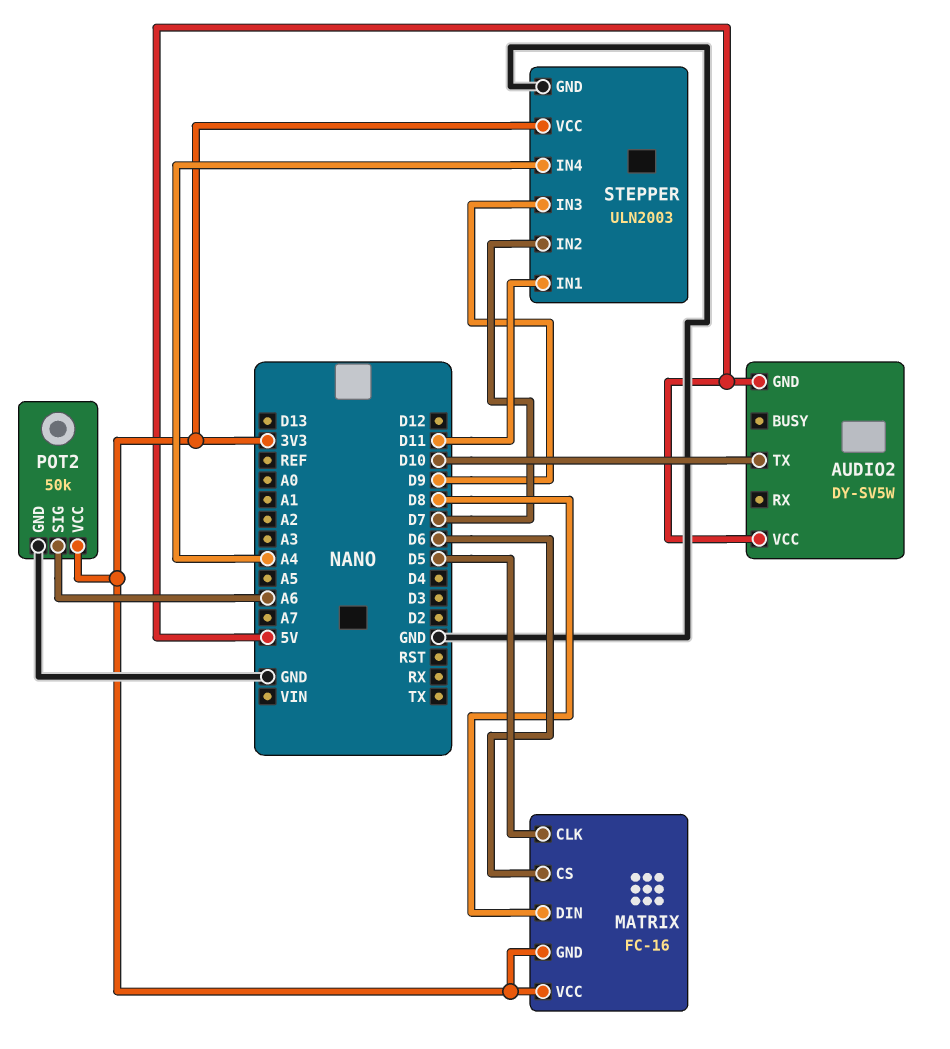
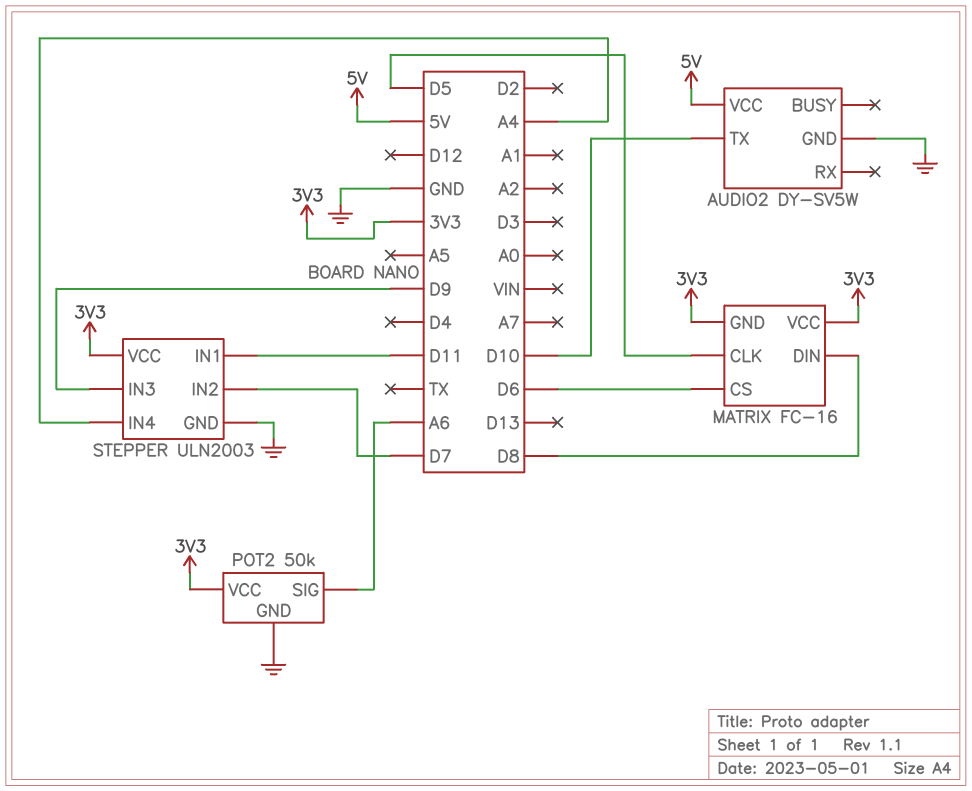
AUDIO2 pin GND: 5V -> GND

